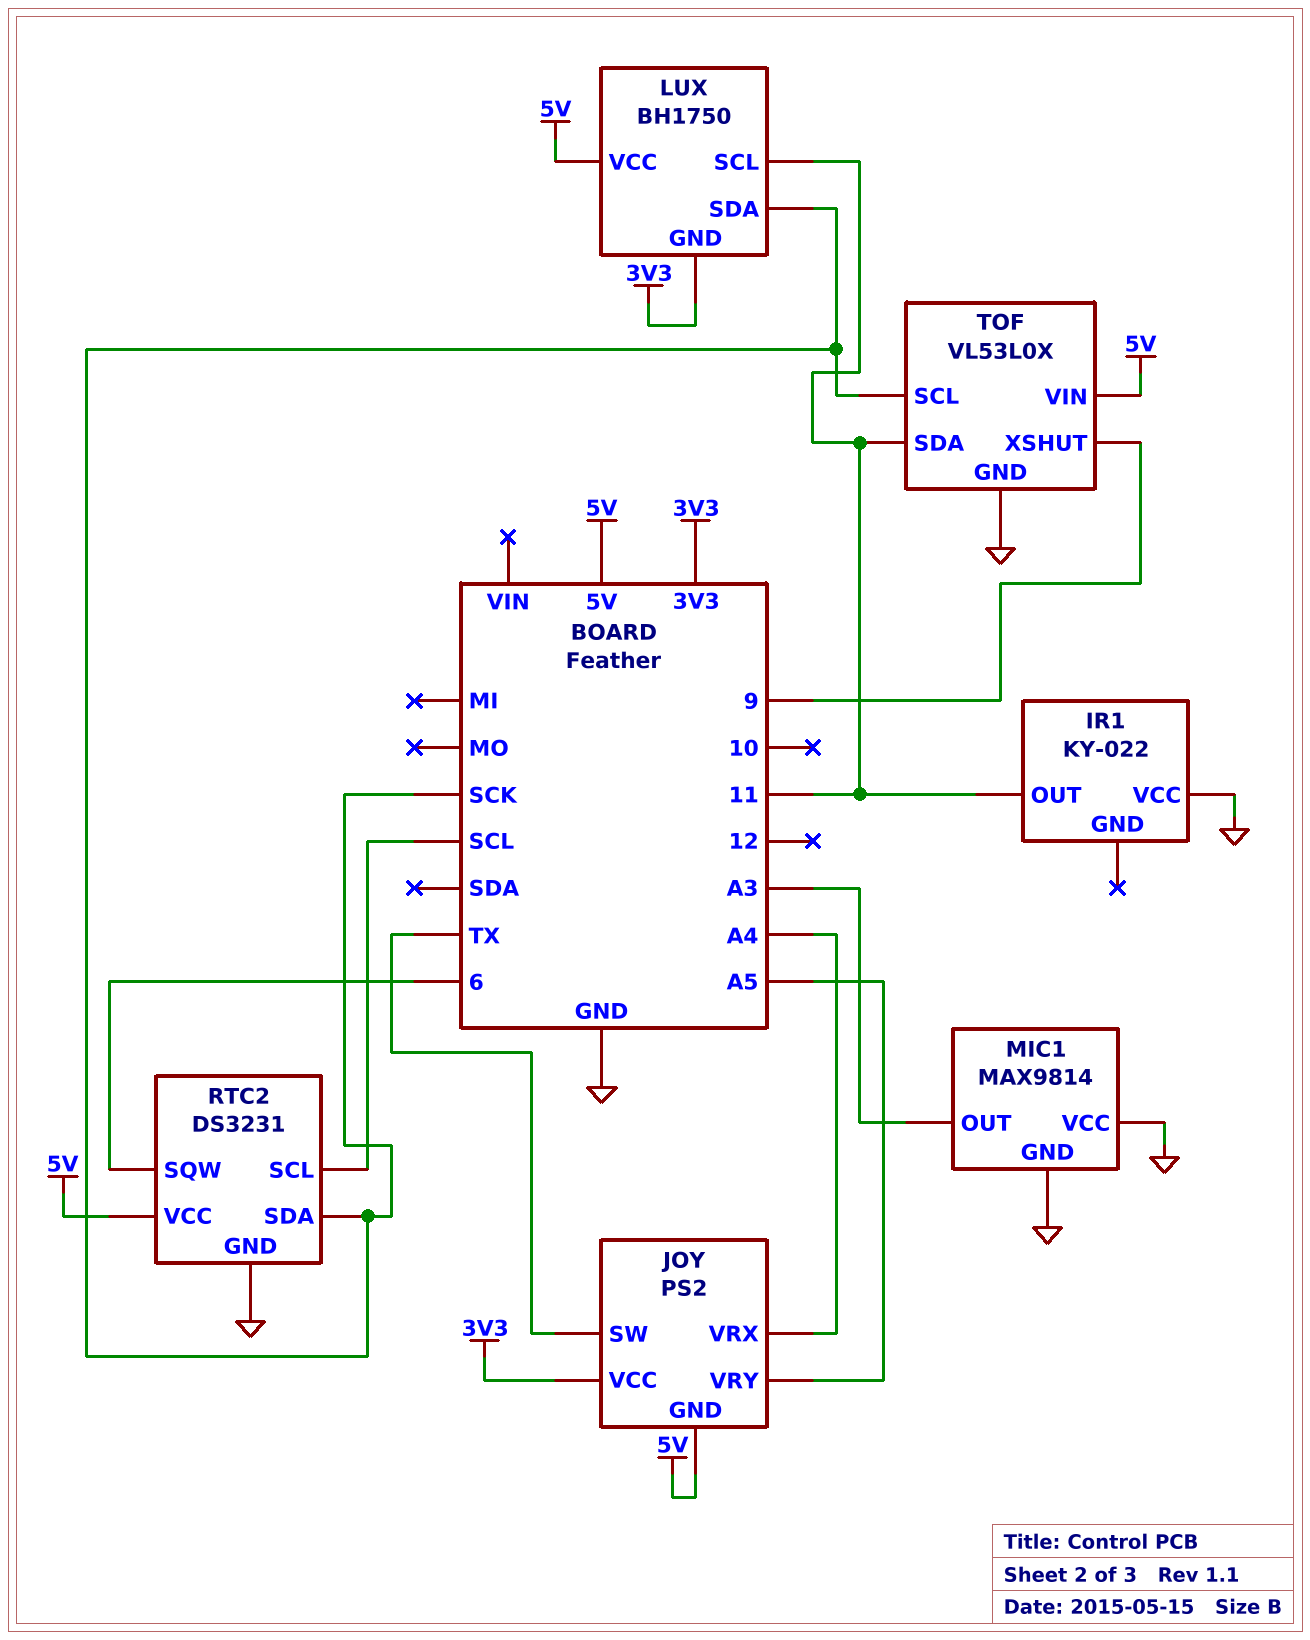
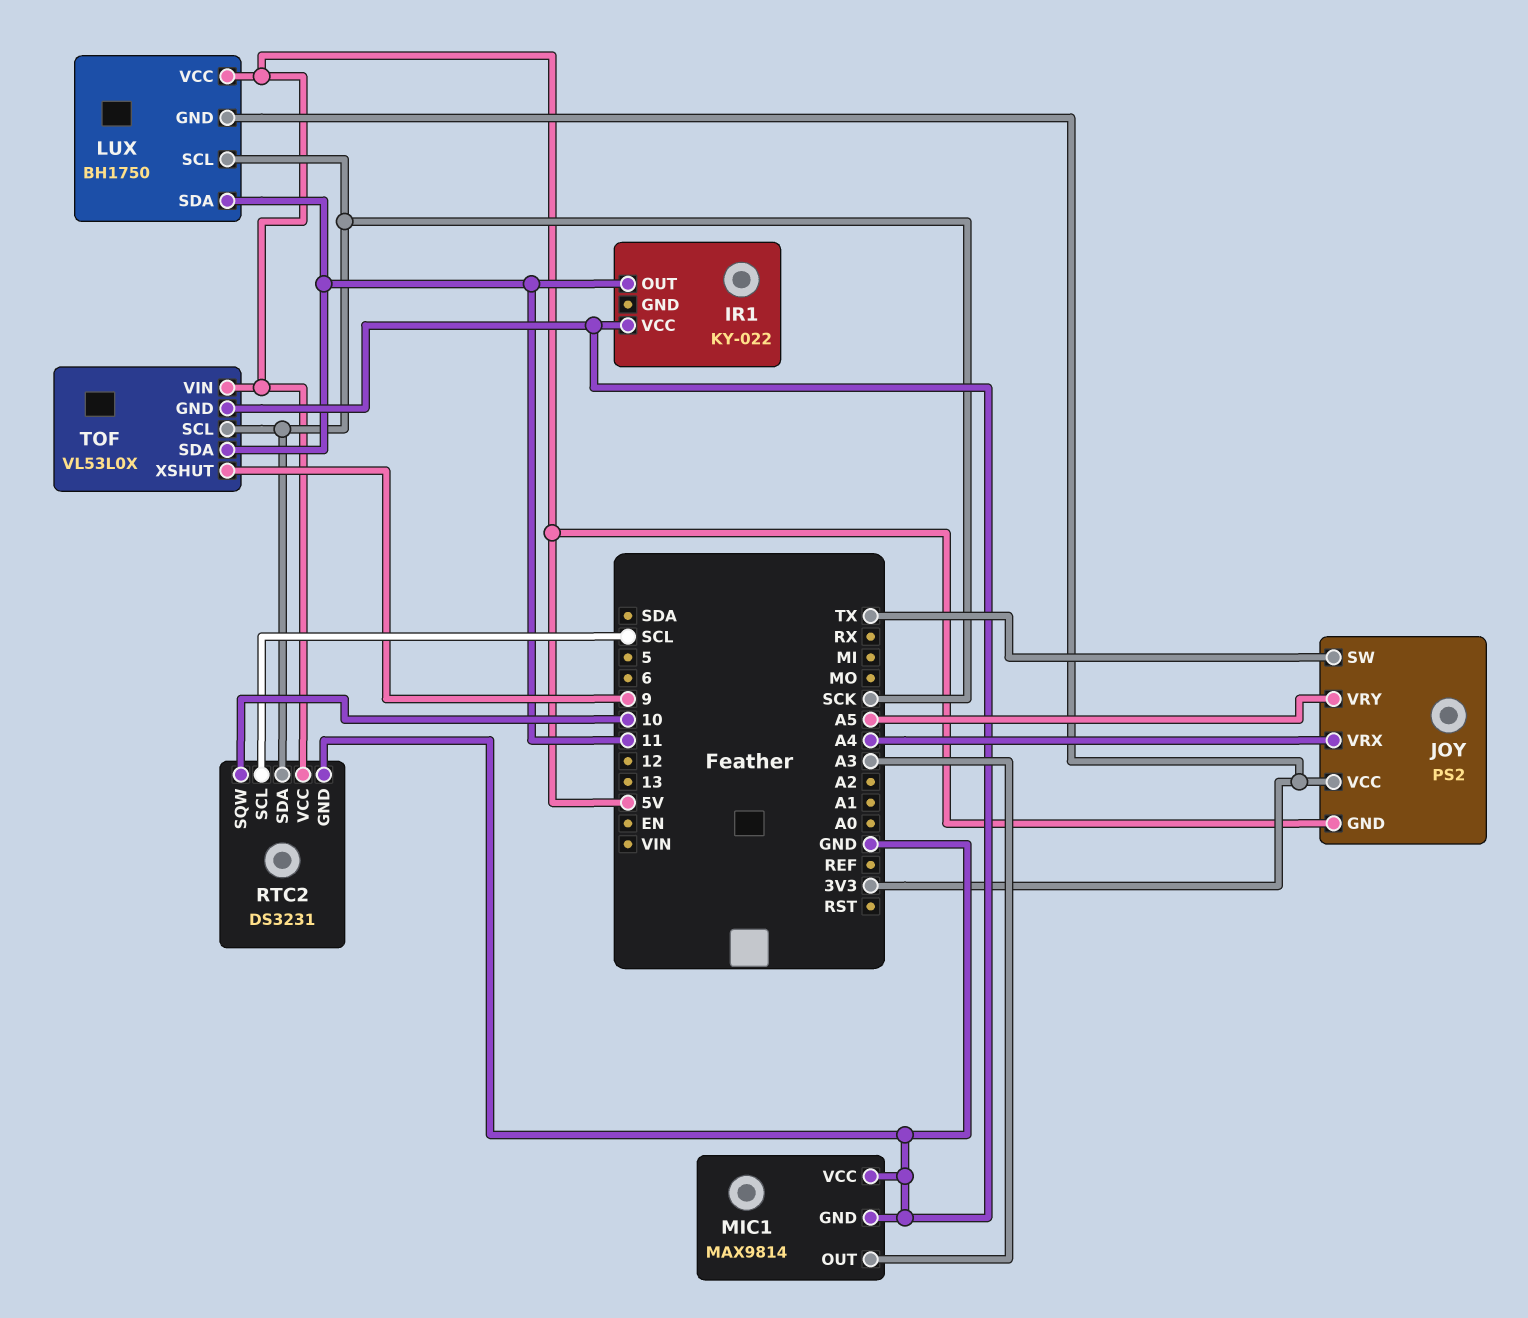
LUX pin SCL: 11 -> SCK
LUX pin SDA: SCK -> 11
RTC2 pin SQW: 6 -> 10

